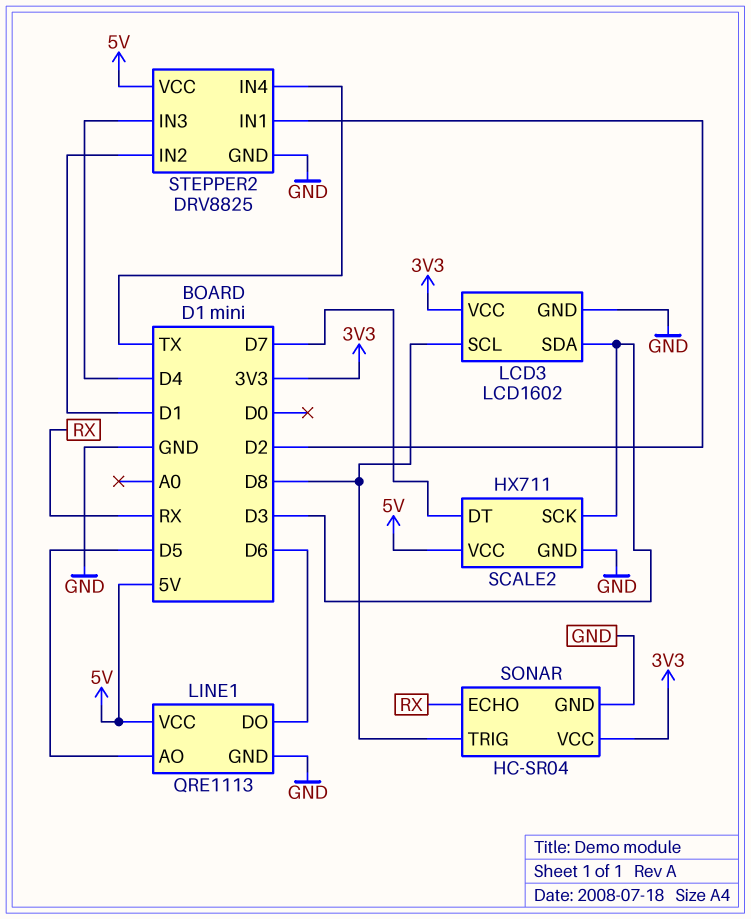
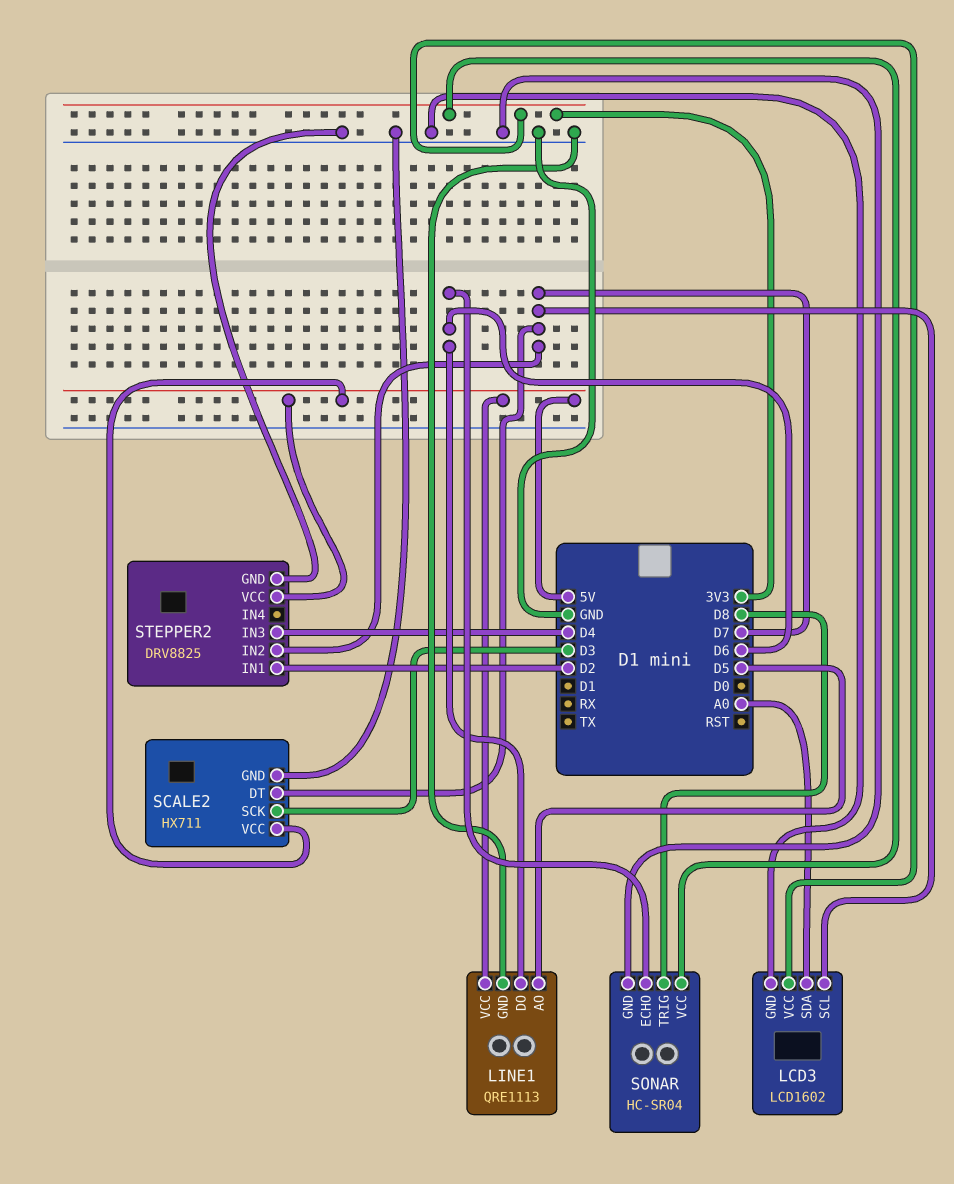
LCD3 pin SCL: D8 -> D7
LCD3 pin SDA: D3 -> A0
SONAR pin ECHO: RX -> D6
STEPPER2 pin IN2: D1 -> D7
STEPPER2 pin IN4: TX -> none

